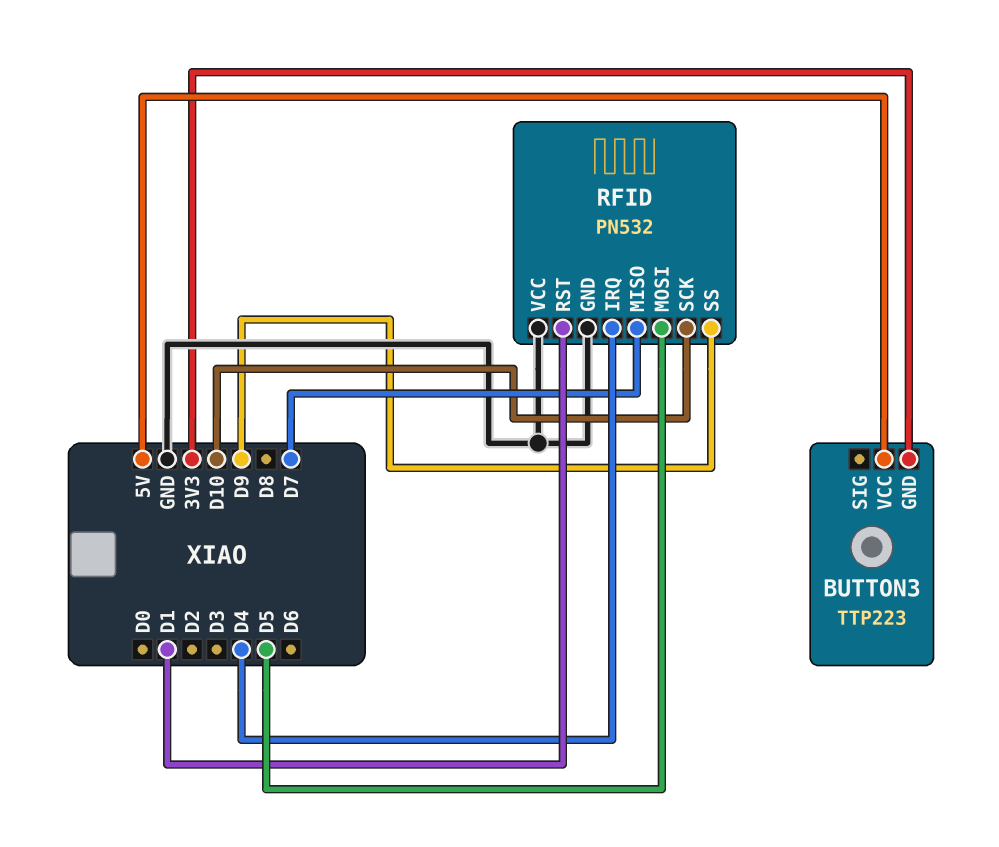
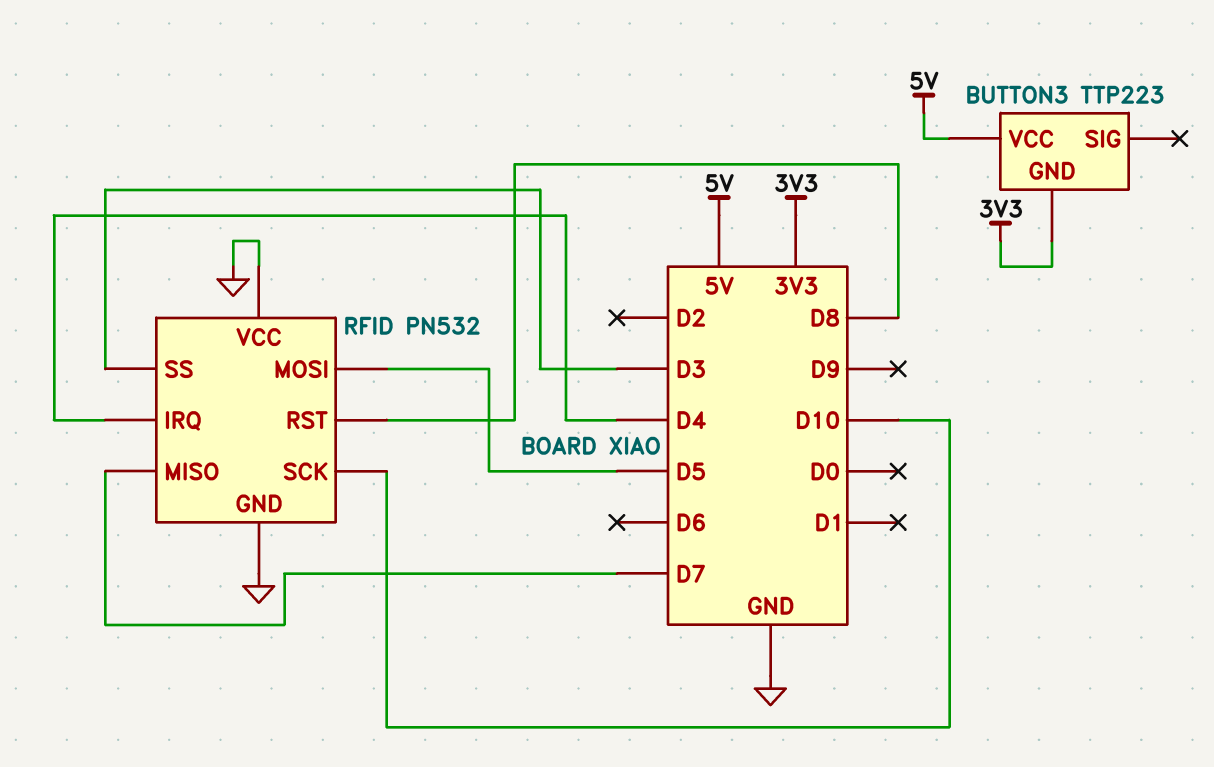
RFID pin RST: D1 -> D8
RFID pin SS: D9 -> D3

